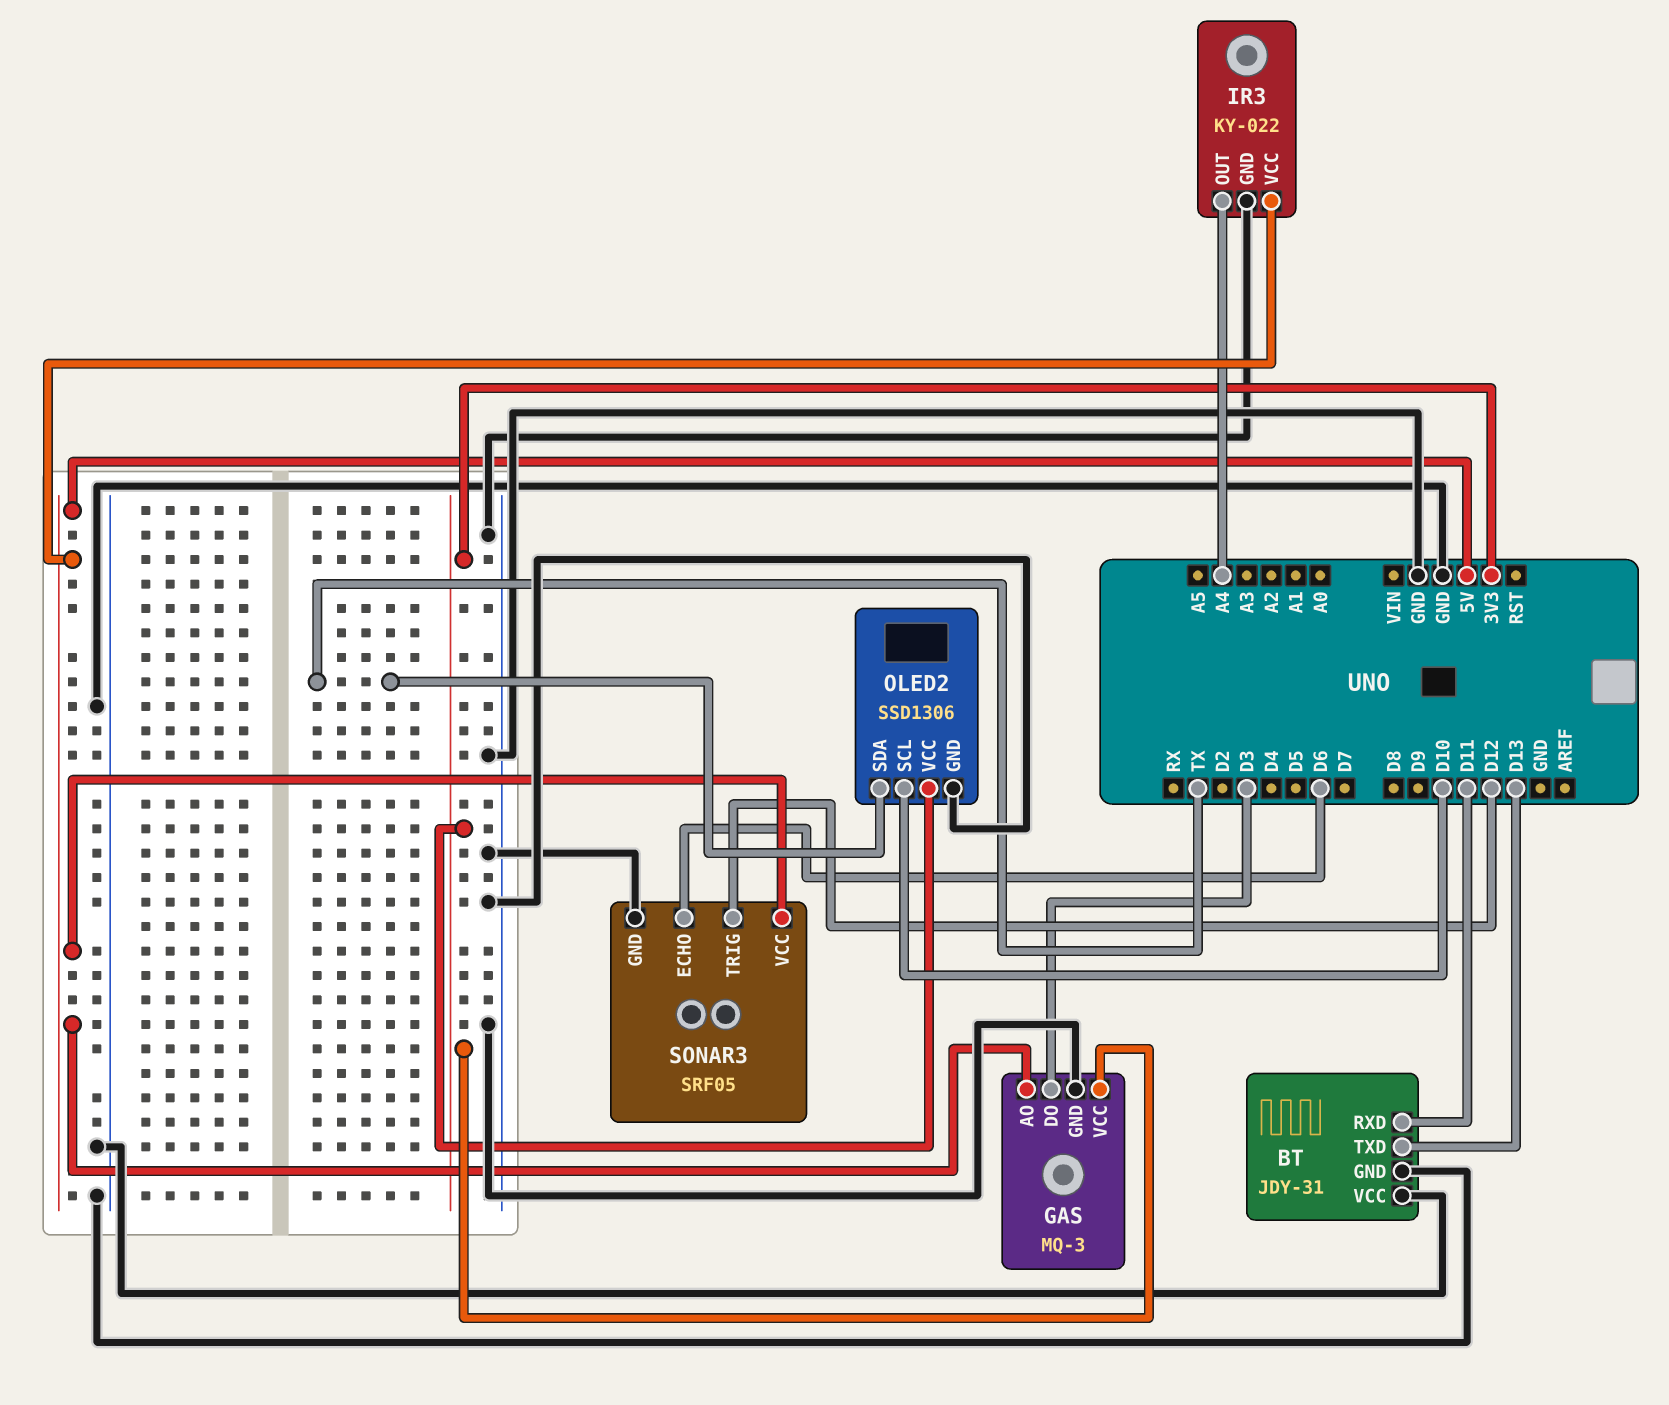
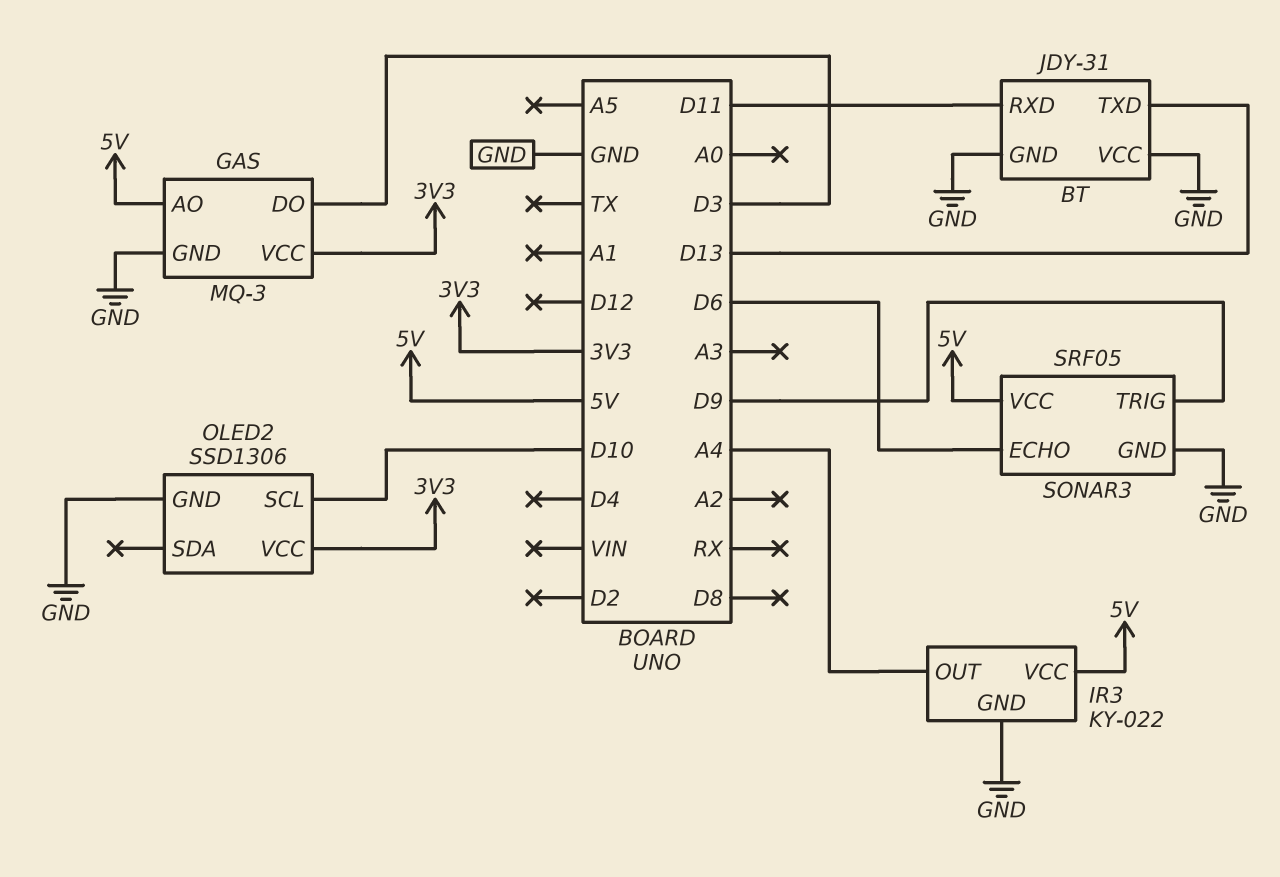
OLED2 pin SDA: TX -> none
SONAR3 pin TRIG: D12 -> D9

